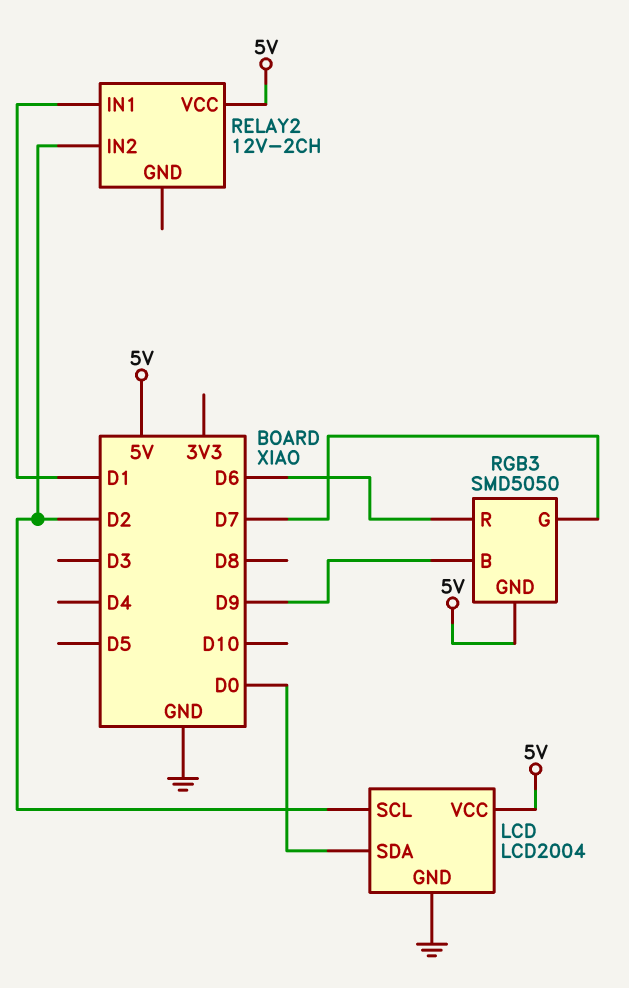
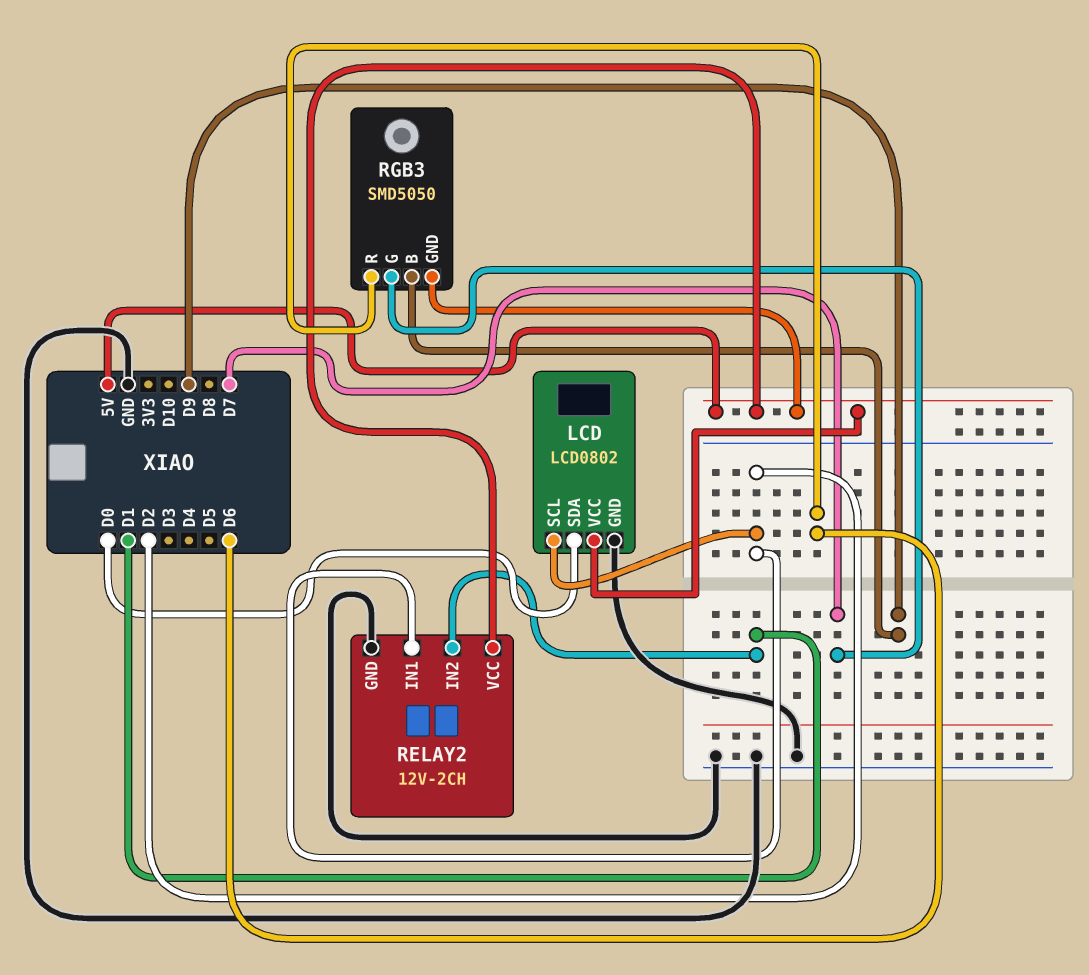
LCD: LCD2004 -> LCD0802
RELAY2 pin GND: none -> GND
RELAY2 pin IN1: D1 -> D2
RELAY2 pin IN2: D2 -> D1

